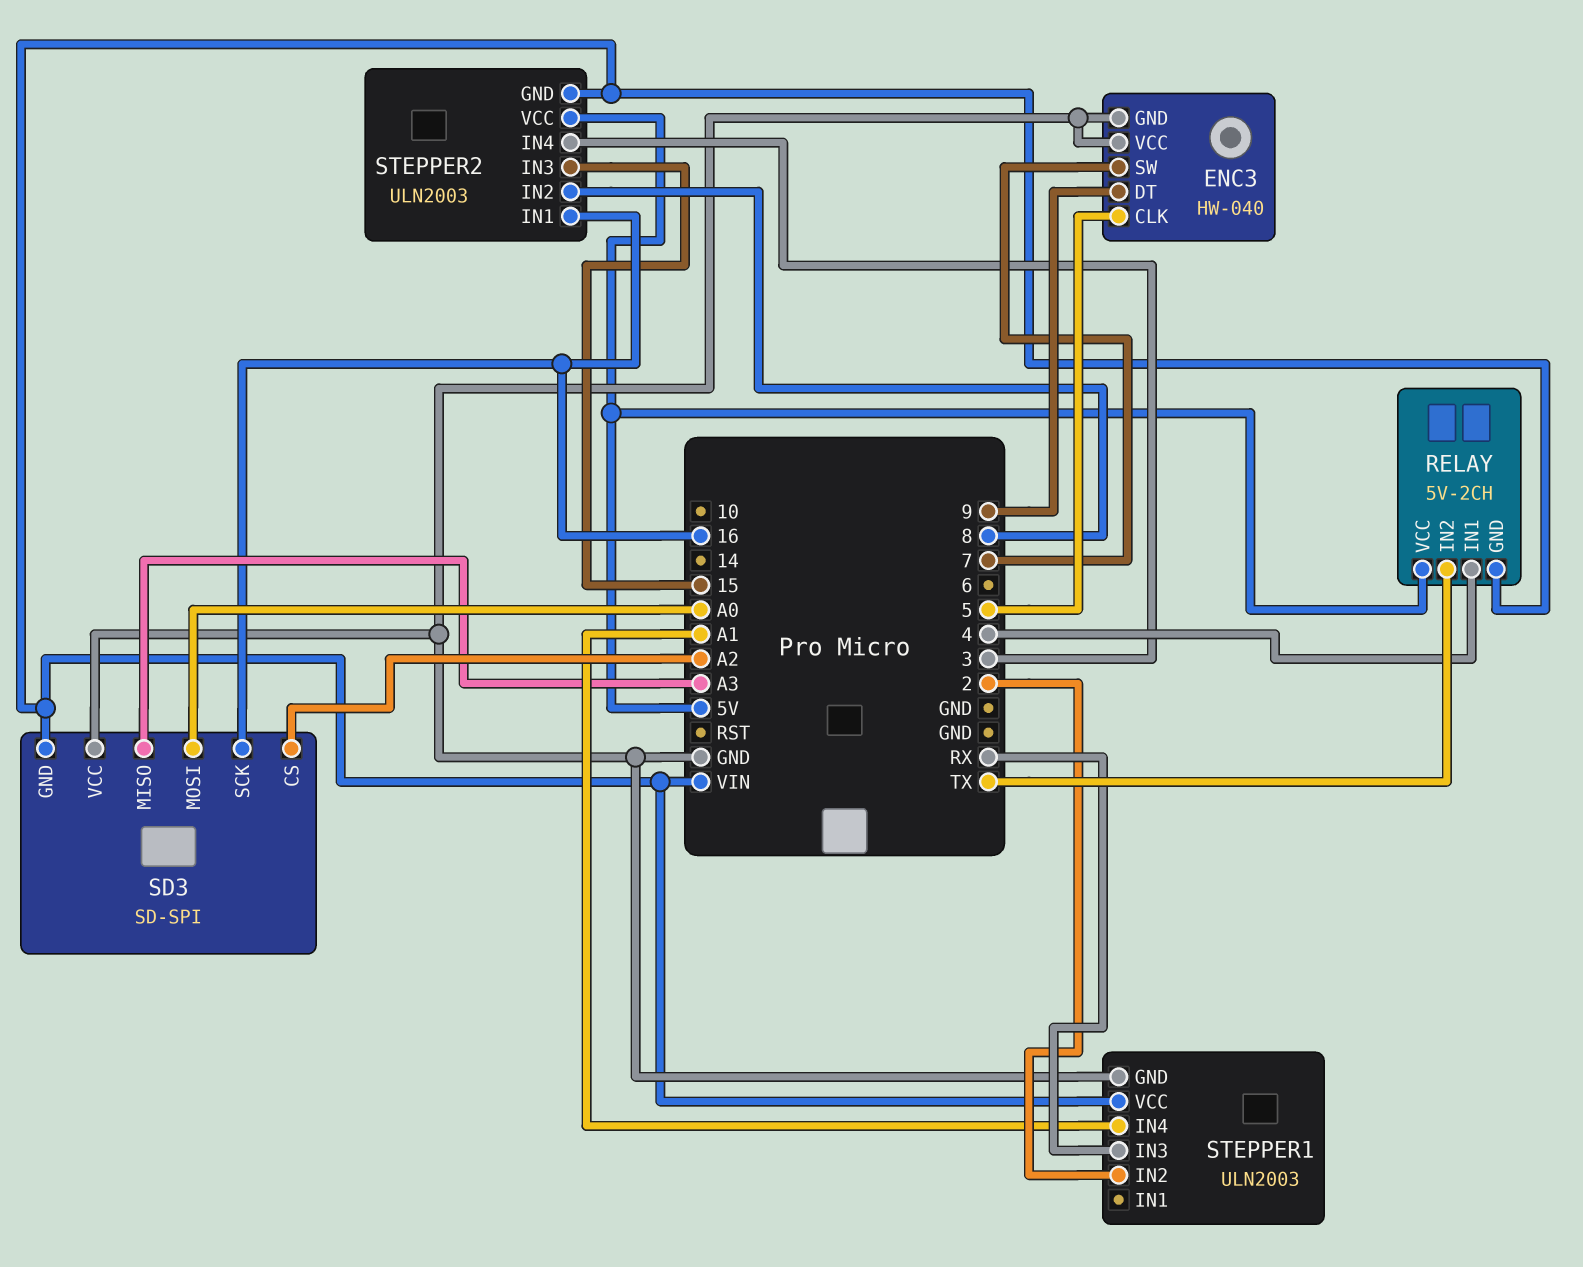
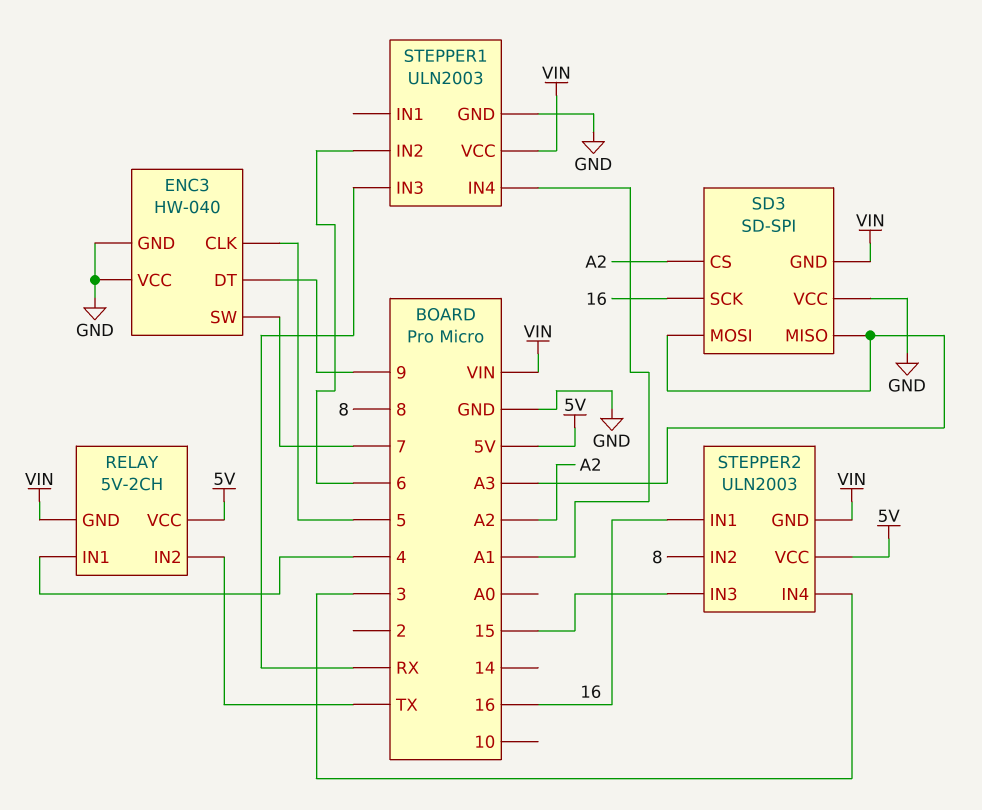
SD3 pin MOSI: A0 -> A3
STEPPER1 pin IN2: 2 -> 6

